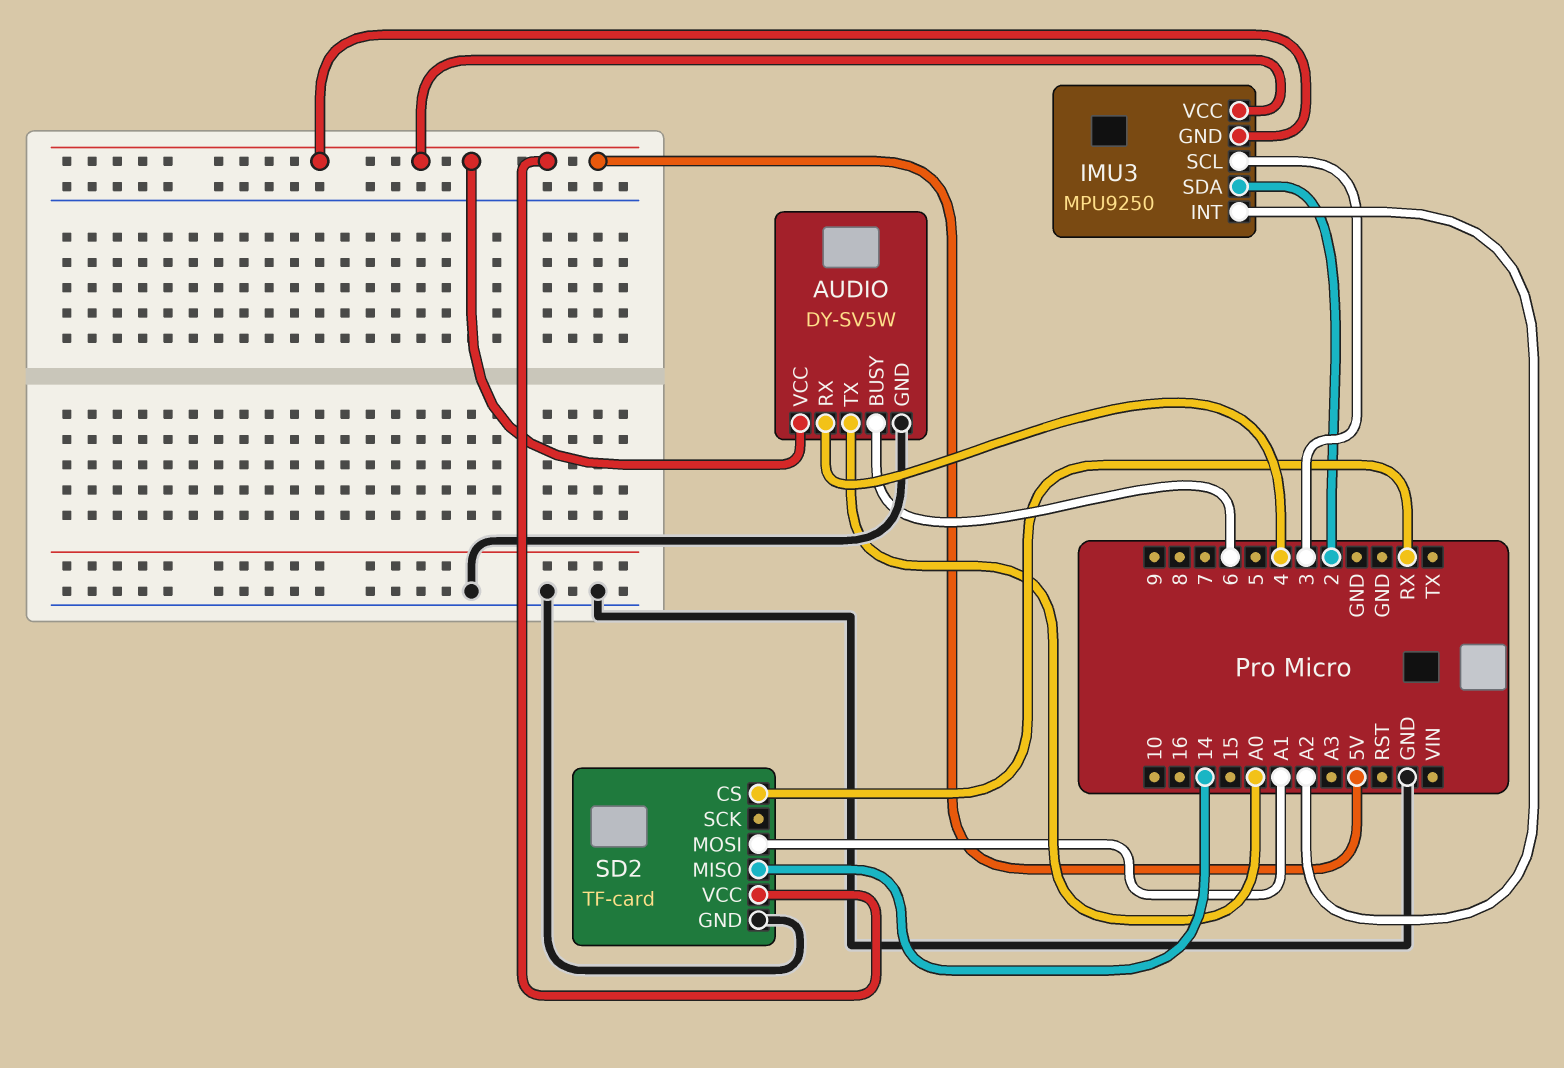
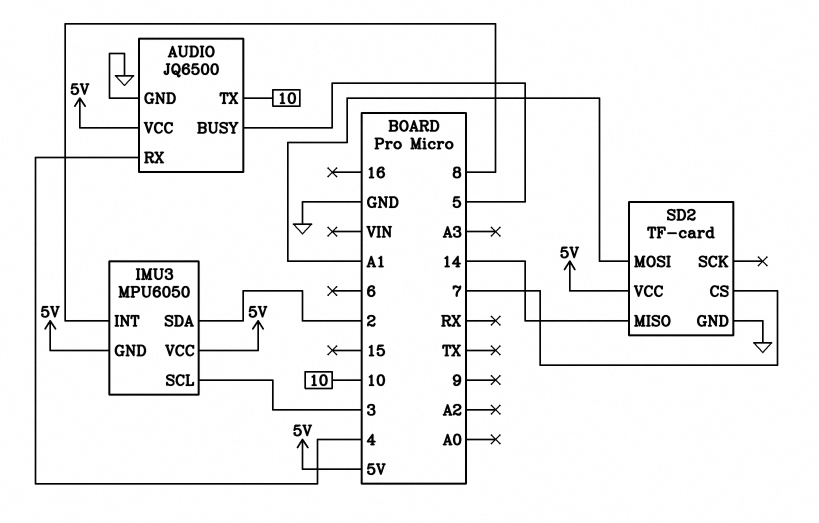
AUDIO: DY-SV5W -> JQ6500
AUDIO pin BUSY: 6 -> 5
AUDIO pin TX: A0 -> 10
IMU3: MPU9250 -> MPU6050
IMU3 pin INT: A2 -> 8
SD2 pin CS: RX -> 7

